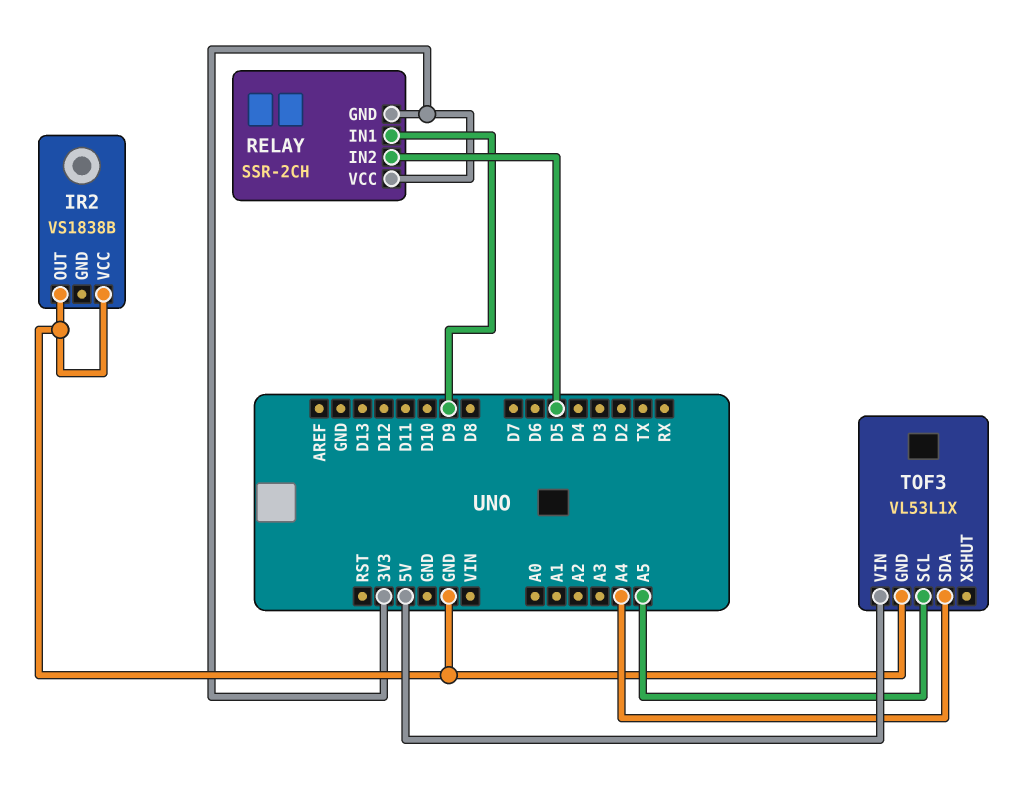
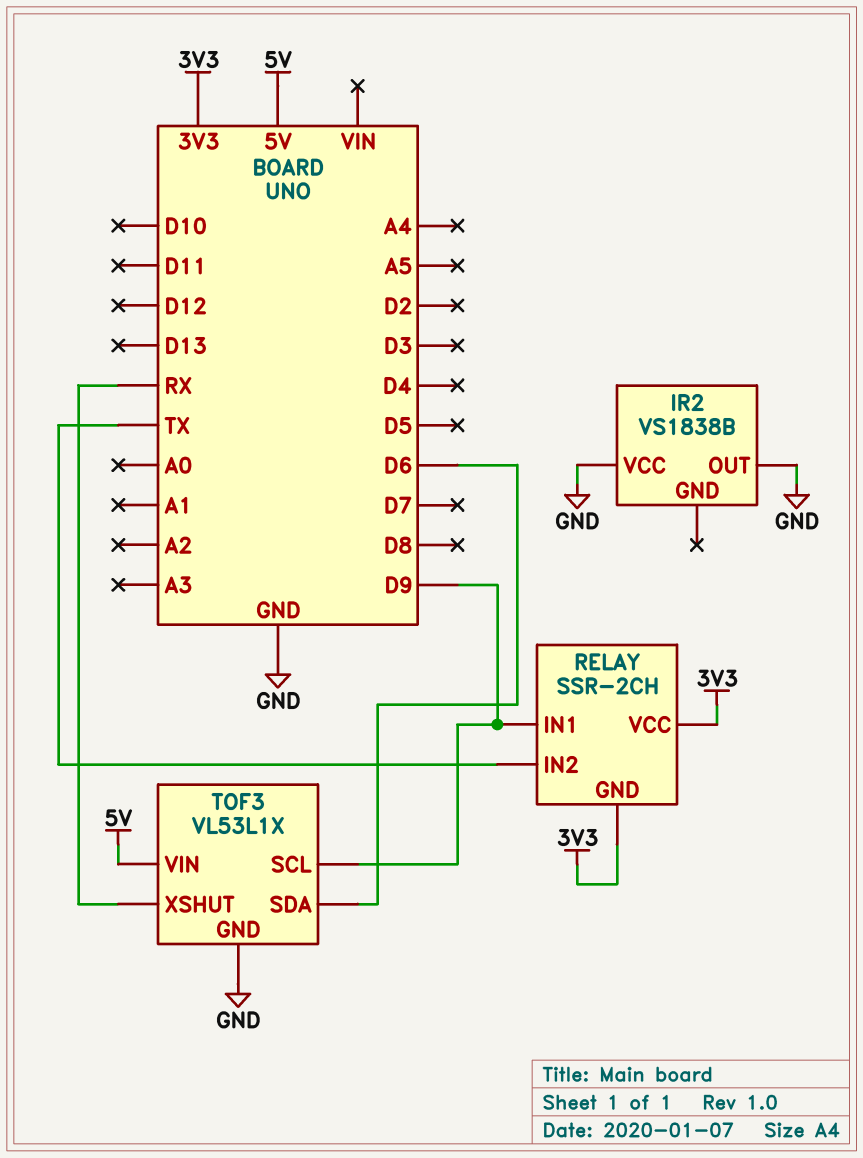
RELAY pin IN2: D5 -> TX
TOF3 pin SCL: A5 -> D9
TOF3 pin SDA: A4 -> D6
TOF3 pin XSHUT: none -> RX

